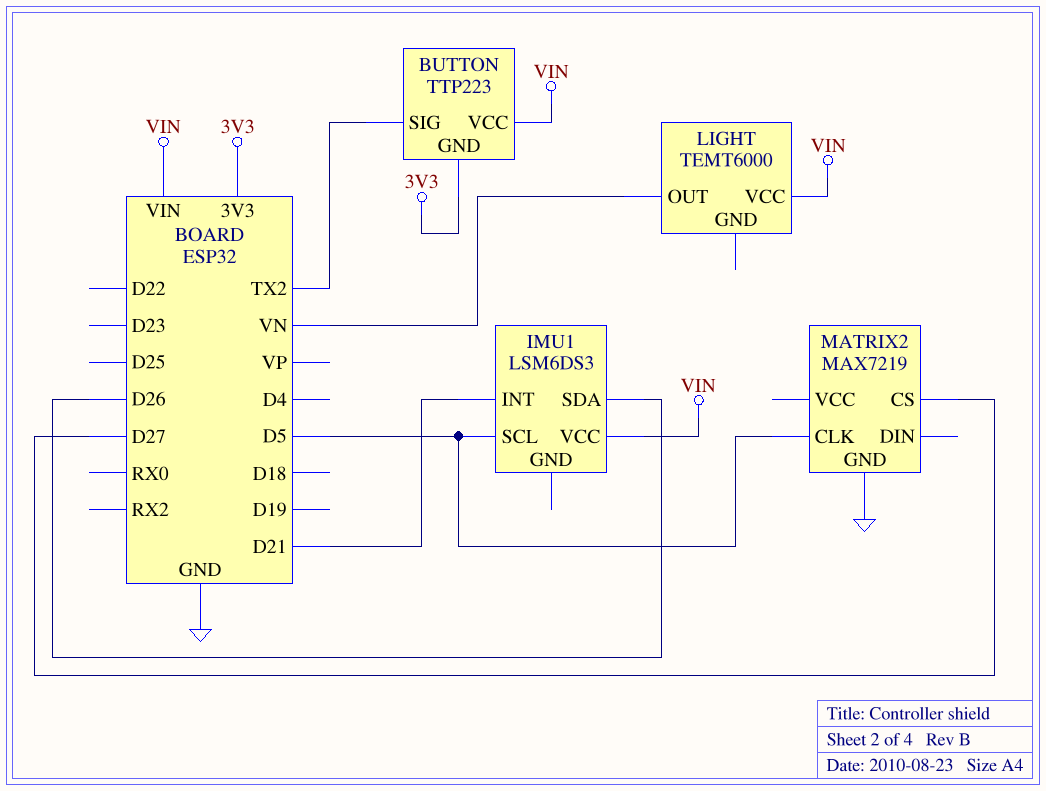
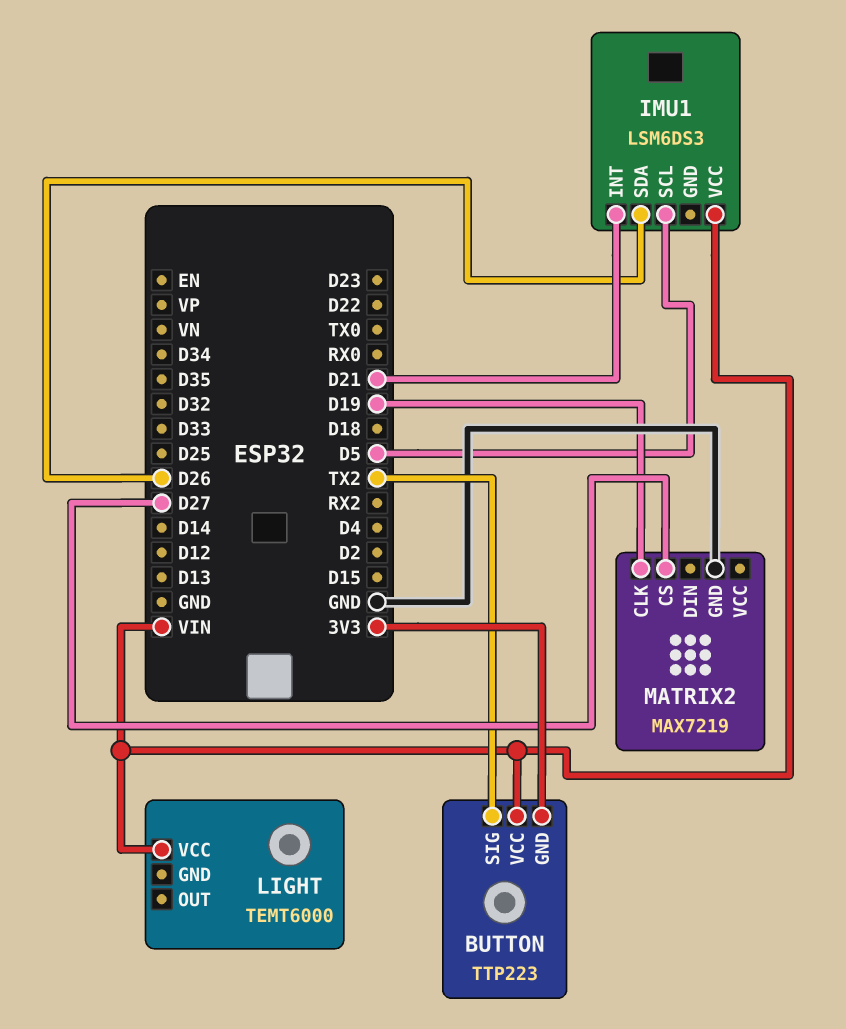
LIGHT pin OUT: VN -> none
MATRIX2 pin CLK: D5 -> D19

